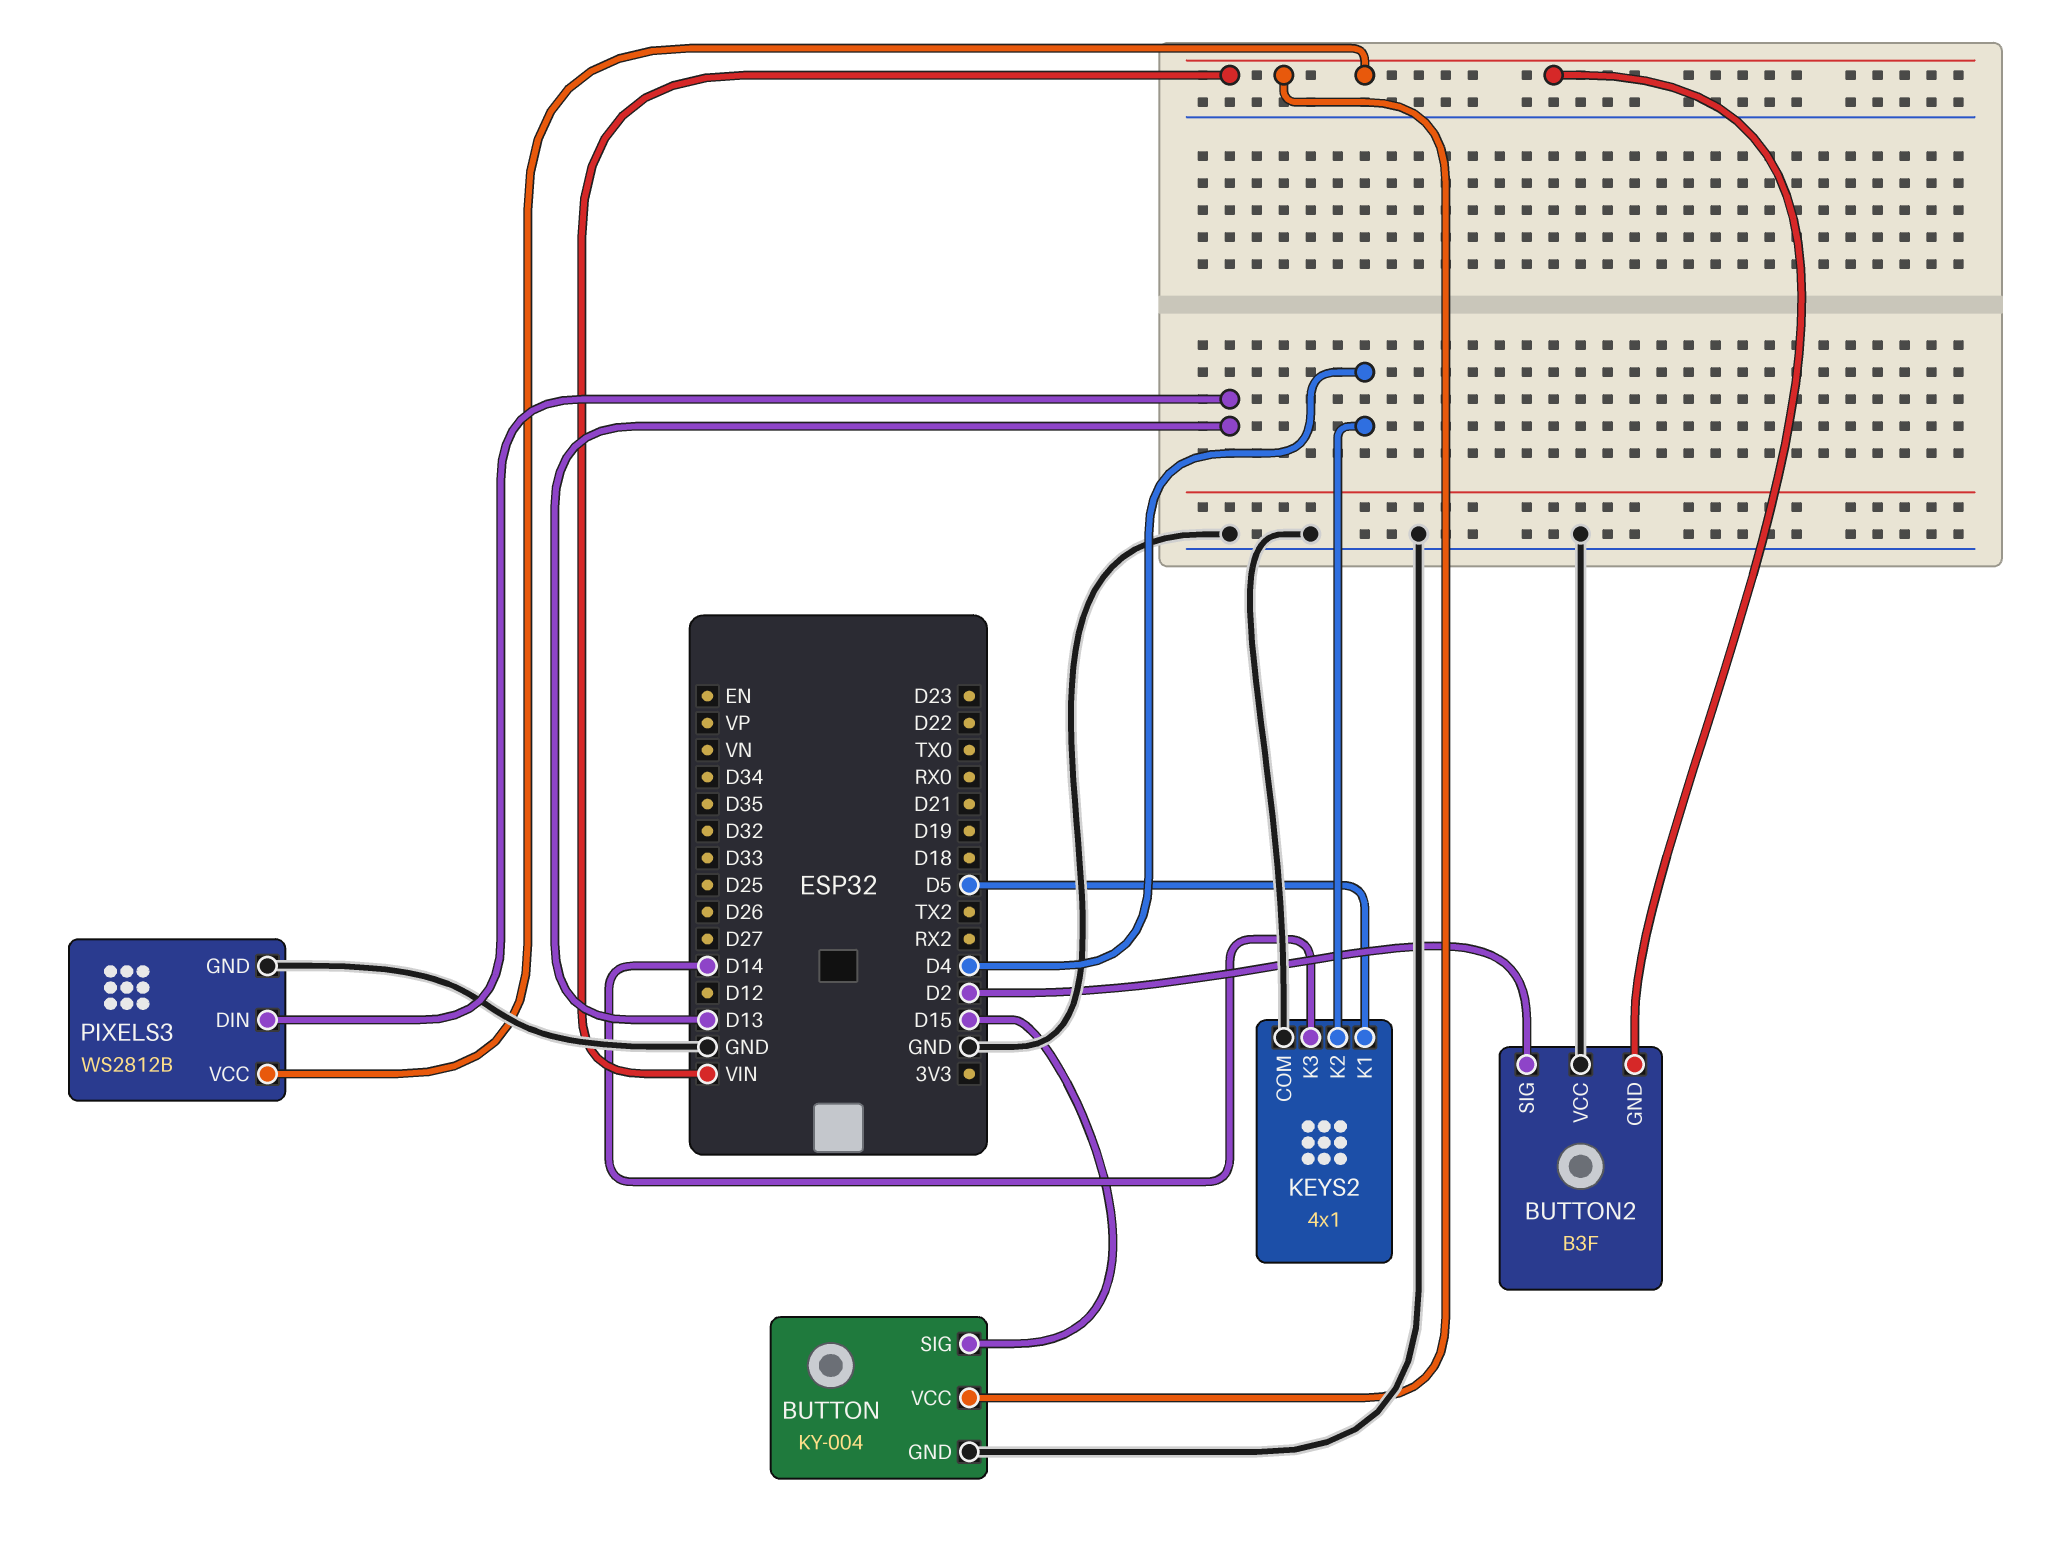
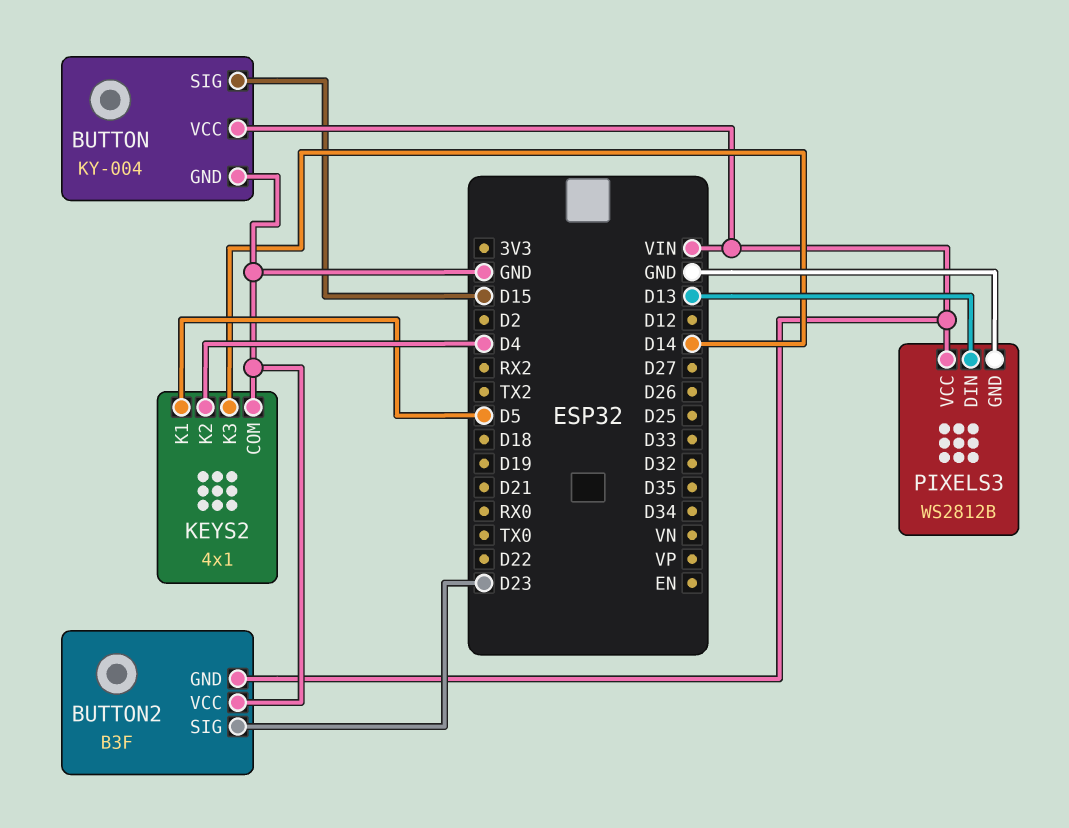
BUTTON2 pin SIG: D2 -> D23

